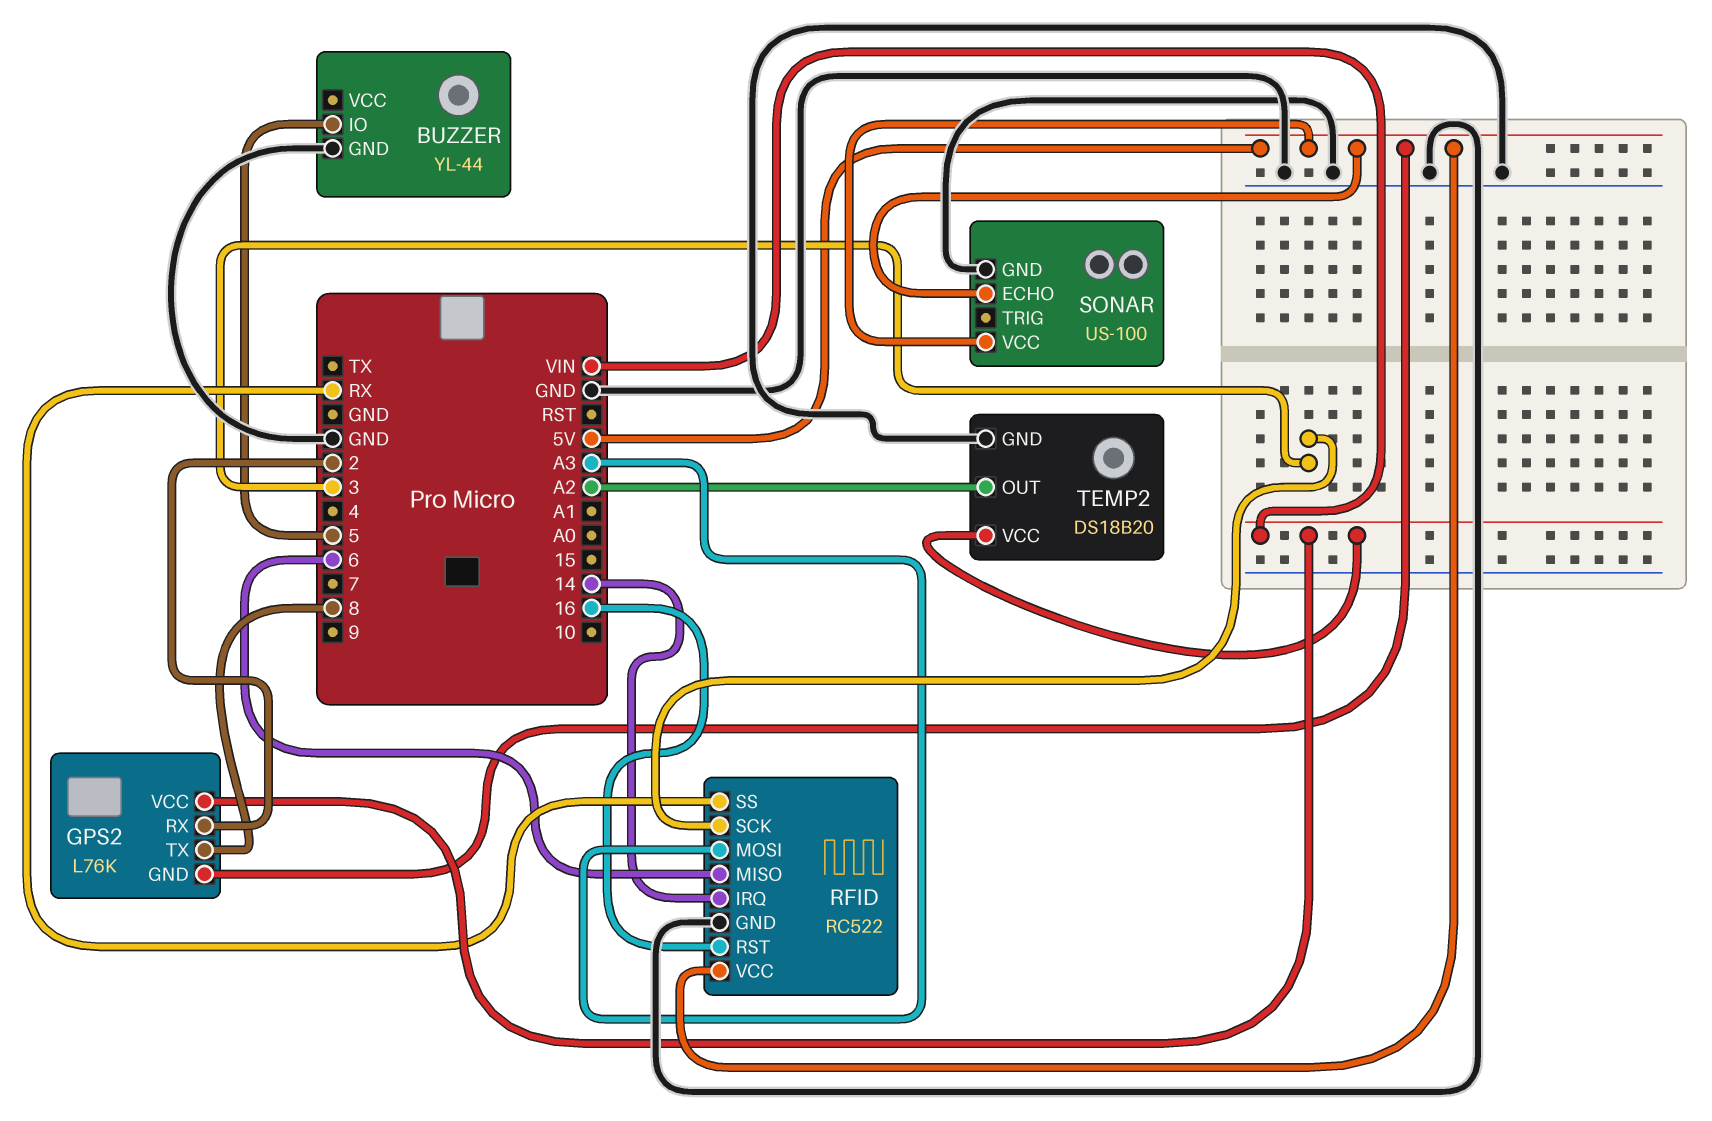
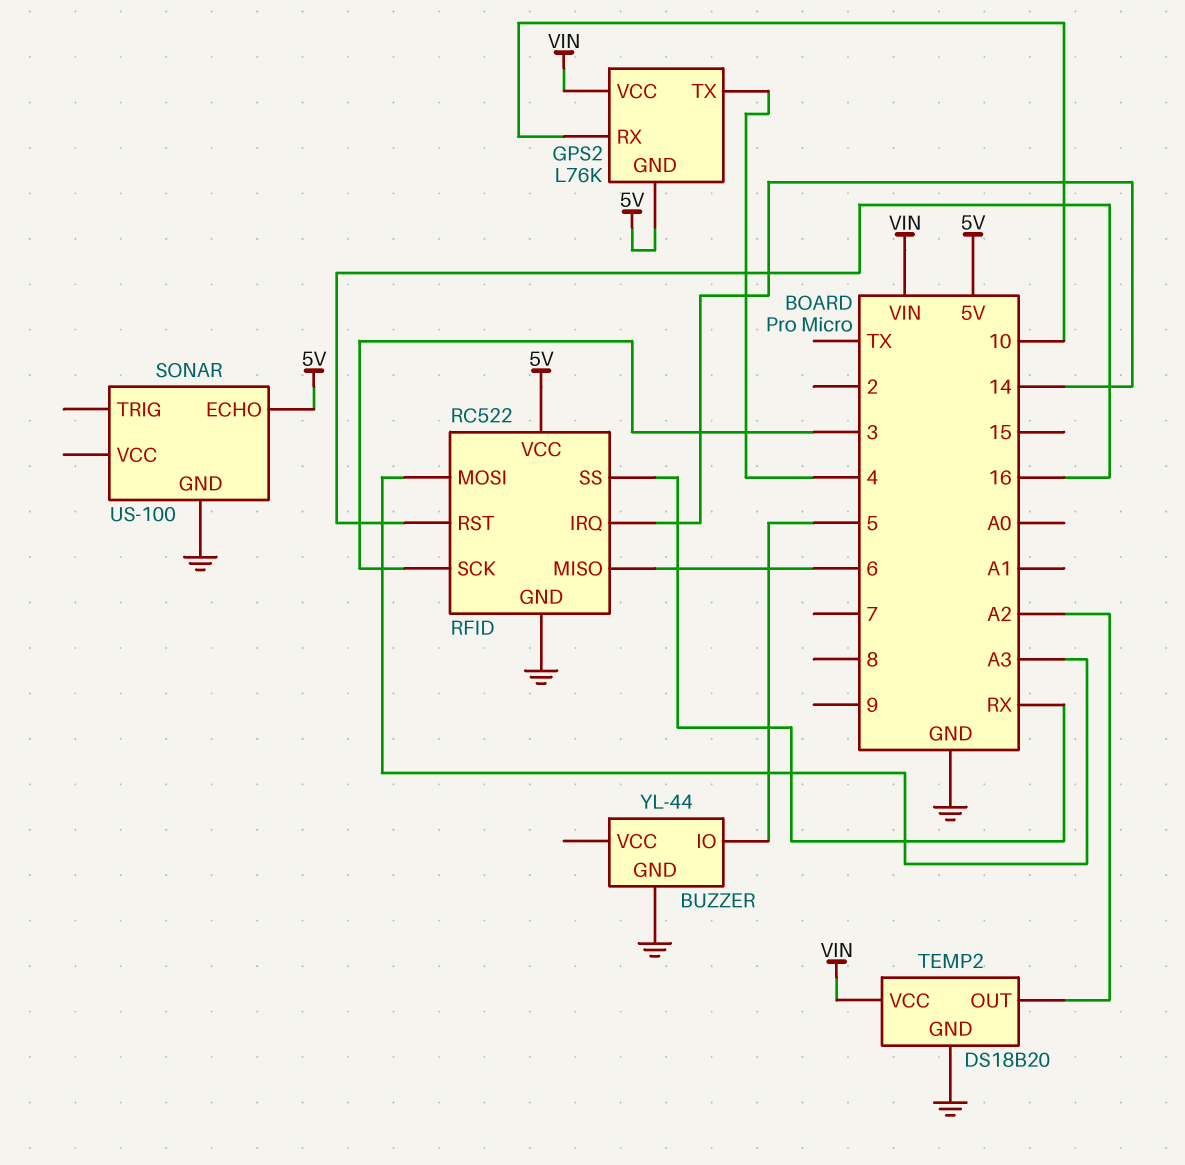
GPS2 pin RX: 2 -> 10
GPS2 pin TX: 8 -> 4
SONAR pin VCC: 5V -> none

